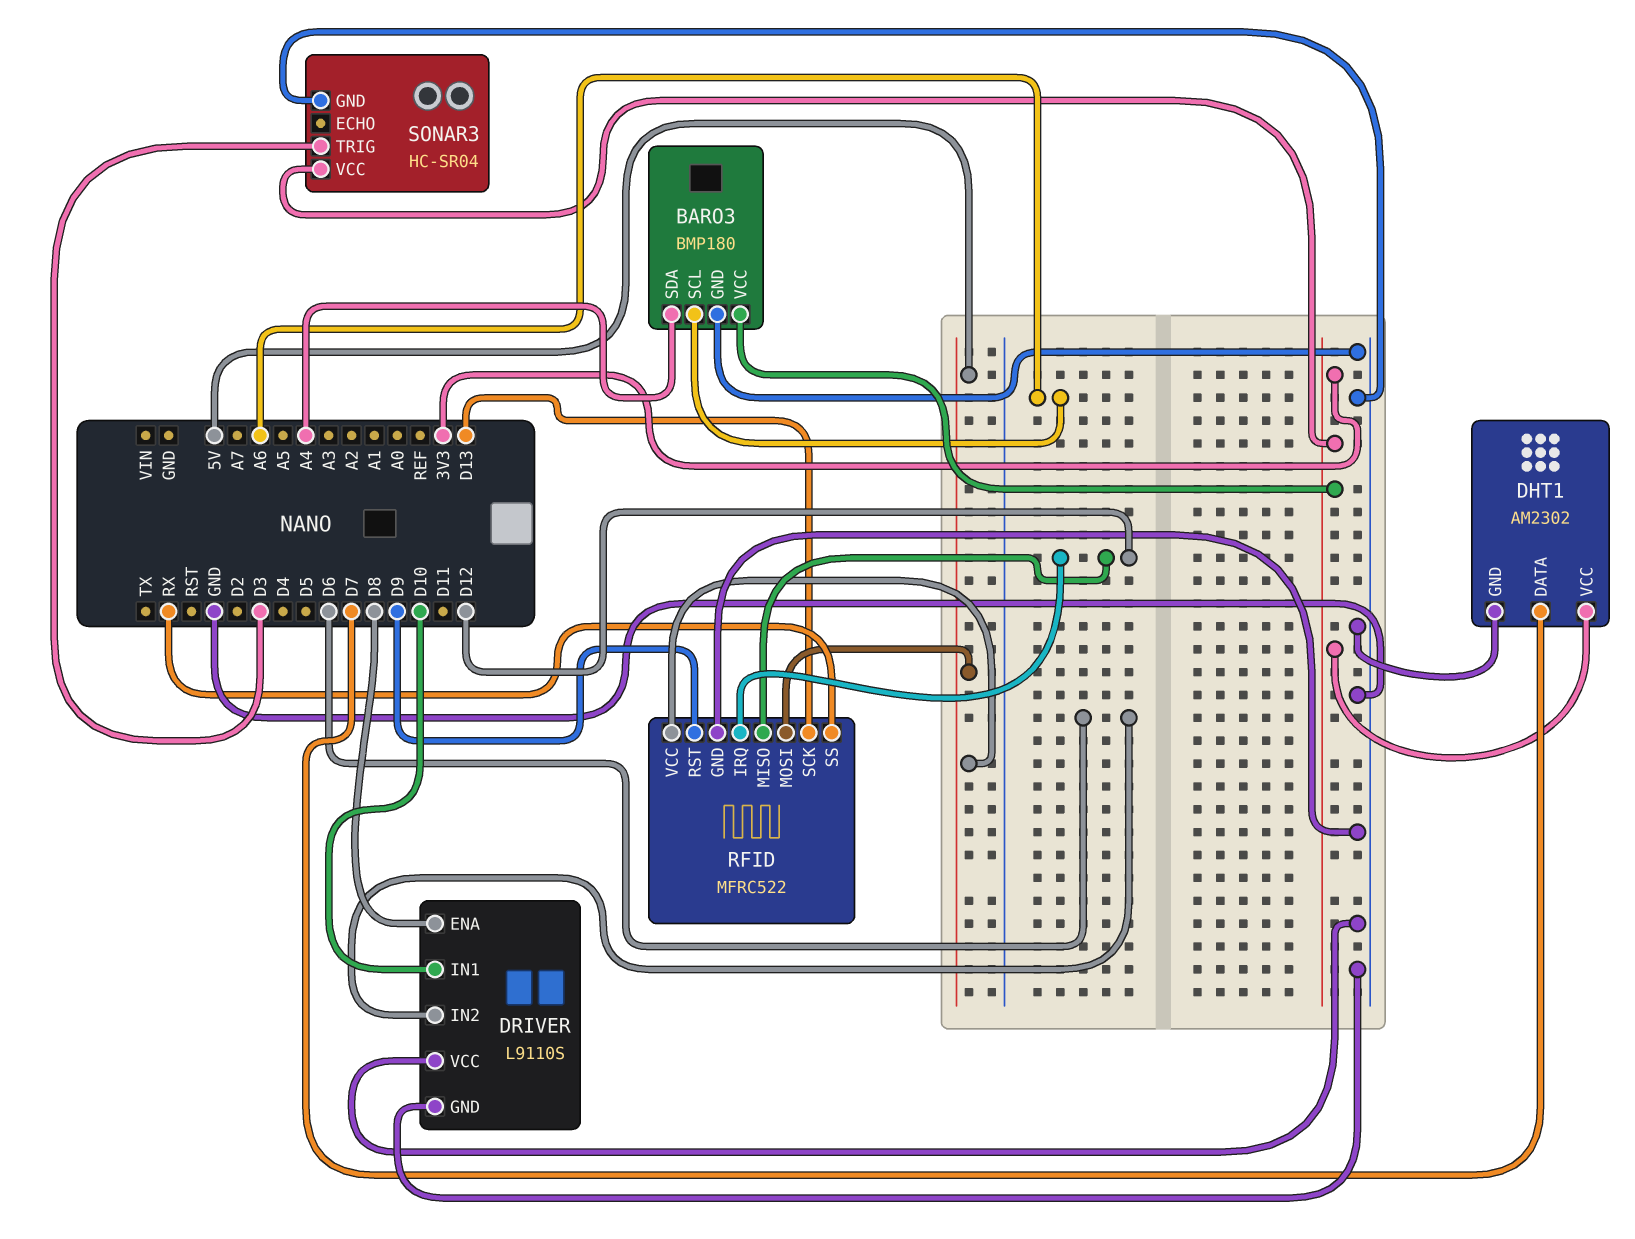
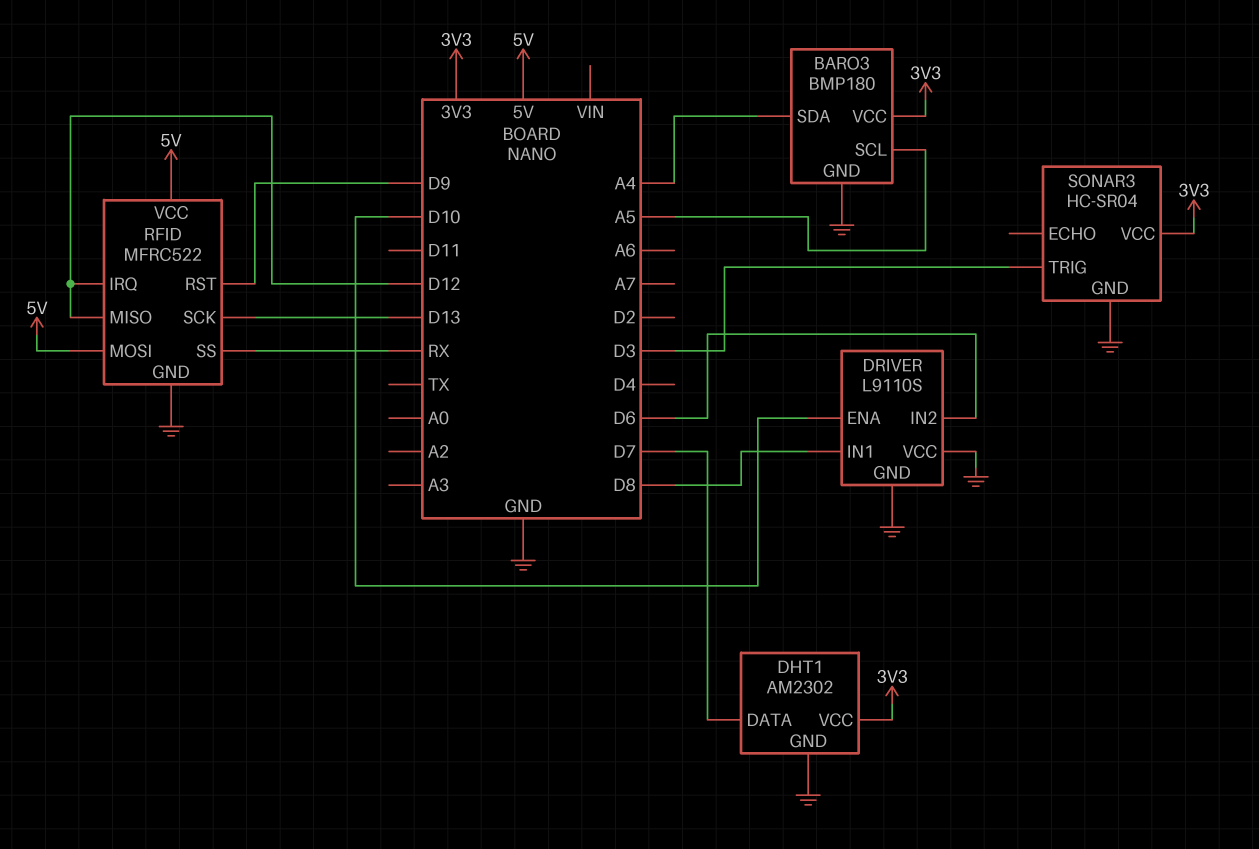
BARO3 pin SCL: A6 -> A5
DRIVER pin ENA: D8 -> D10
DRIVER pin IN1: D10 -> D8

